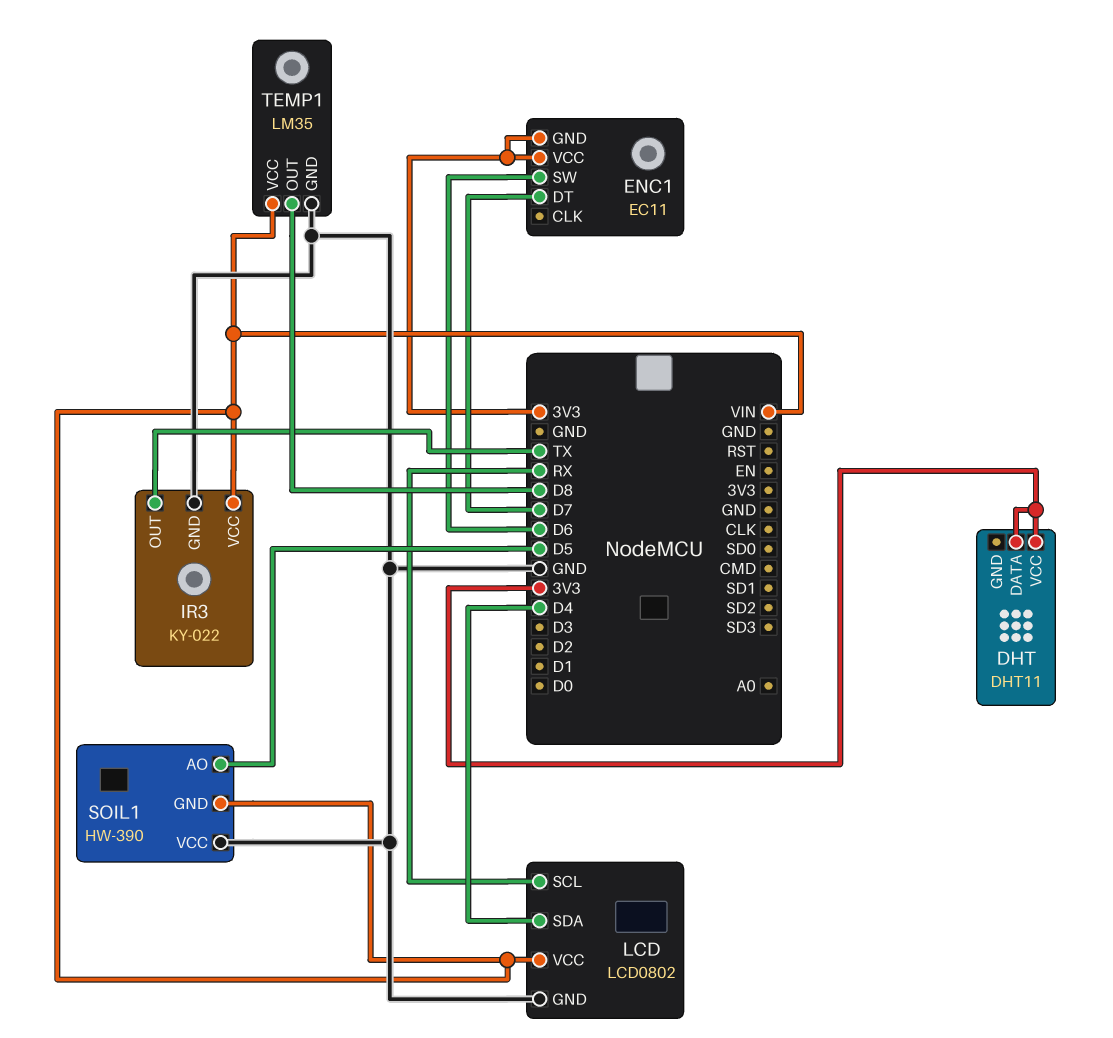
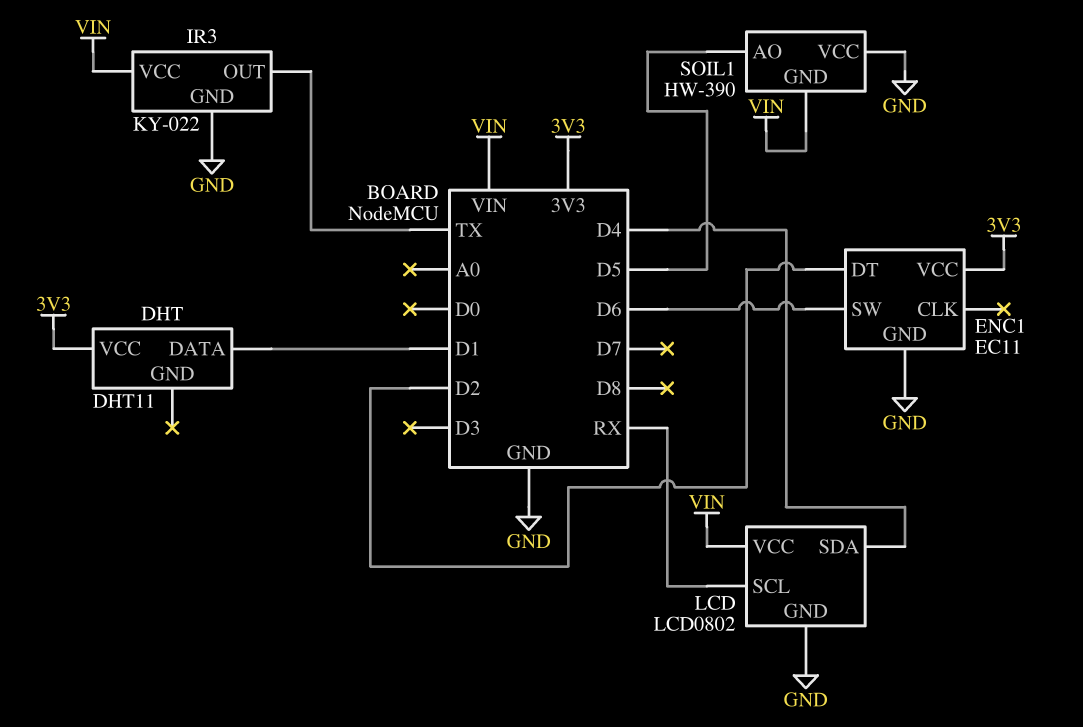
DHT pin DATA: 3V3 -> D1
ENC1 pin DT: D7 -> D2
ENC1 pin GND: 3V3 -> GND
TEMP1: LM35 -> none
TEMP1 pin GND: GND -> none
TEMP1 pin OUT: D8 -> none
TEMP1 pin VCC: VIN -> none

